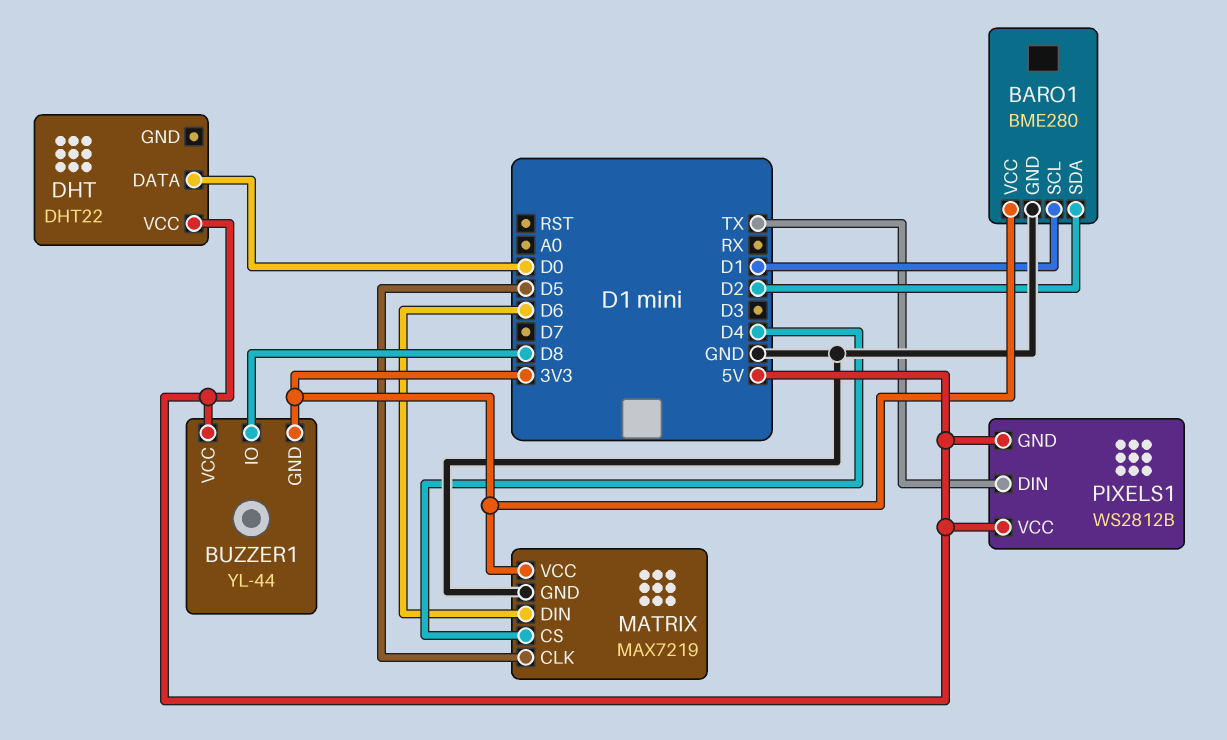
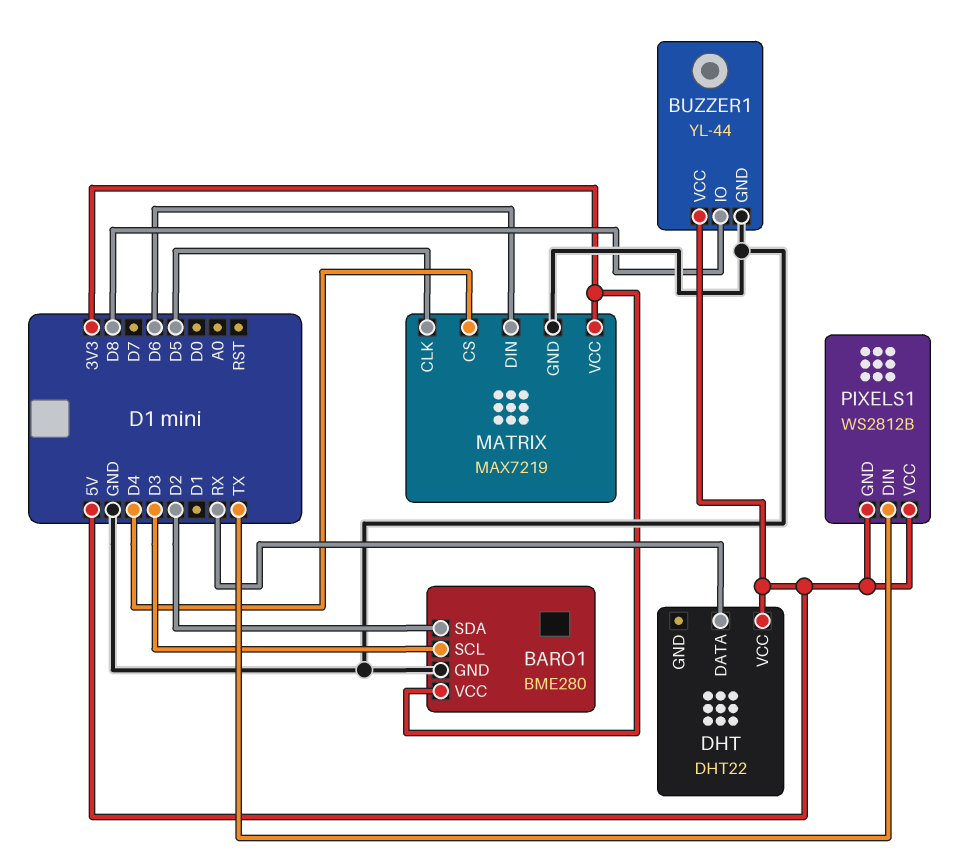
BARO1 pin SCL: D1 -> D3
BUZZER1 pin GND: 3V3 -> GND
DHT pin DATA: D0 -> RX

